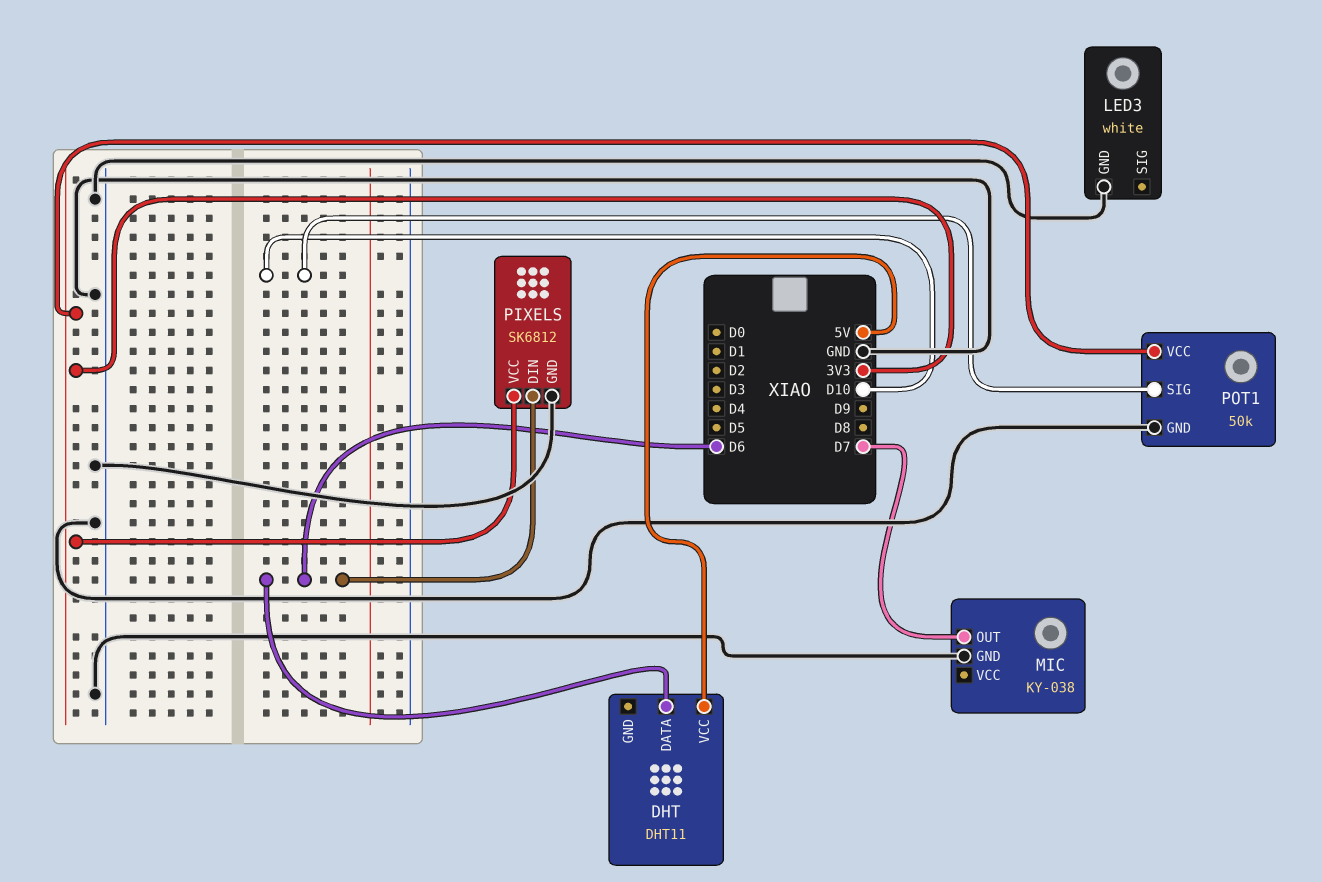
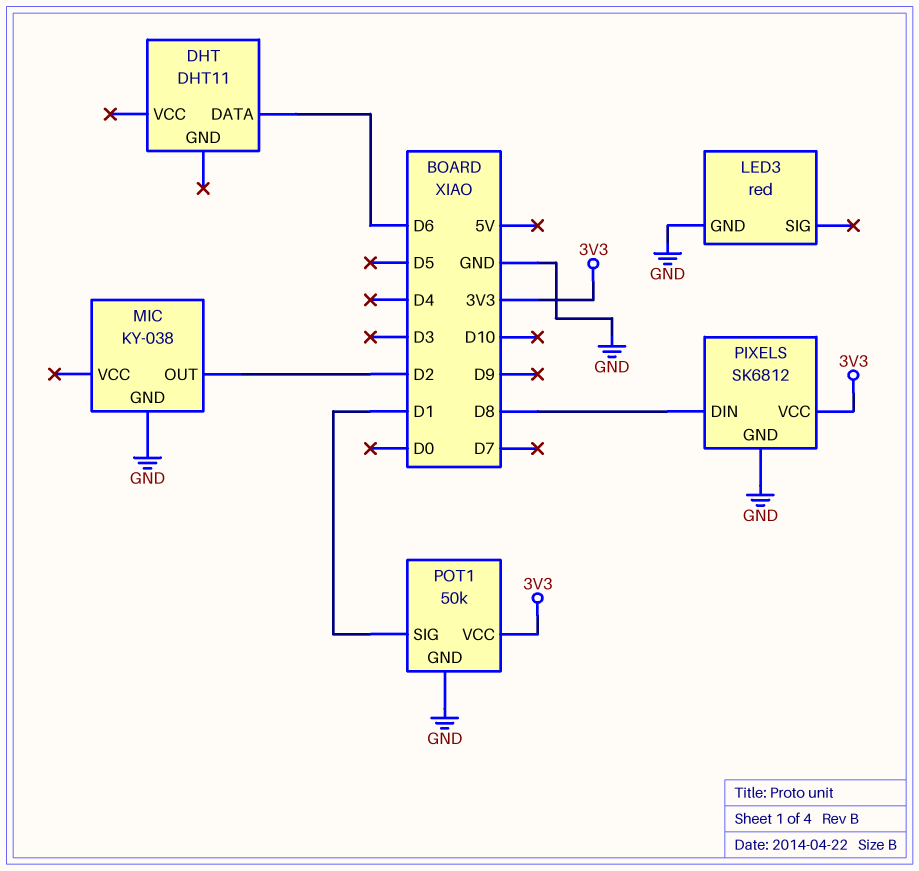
DHT pin VCC: 5V -> none
LED3: white -> red
MIC pin OUT: D7 -> D2
PIXELS pin DIN: D6 -> D8
POT1 pin SIG: D10 -> D1

